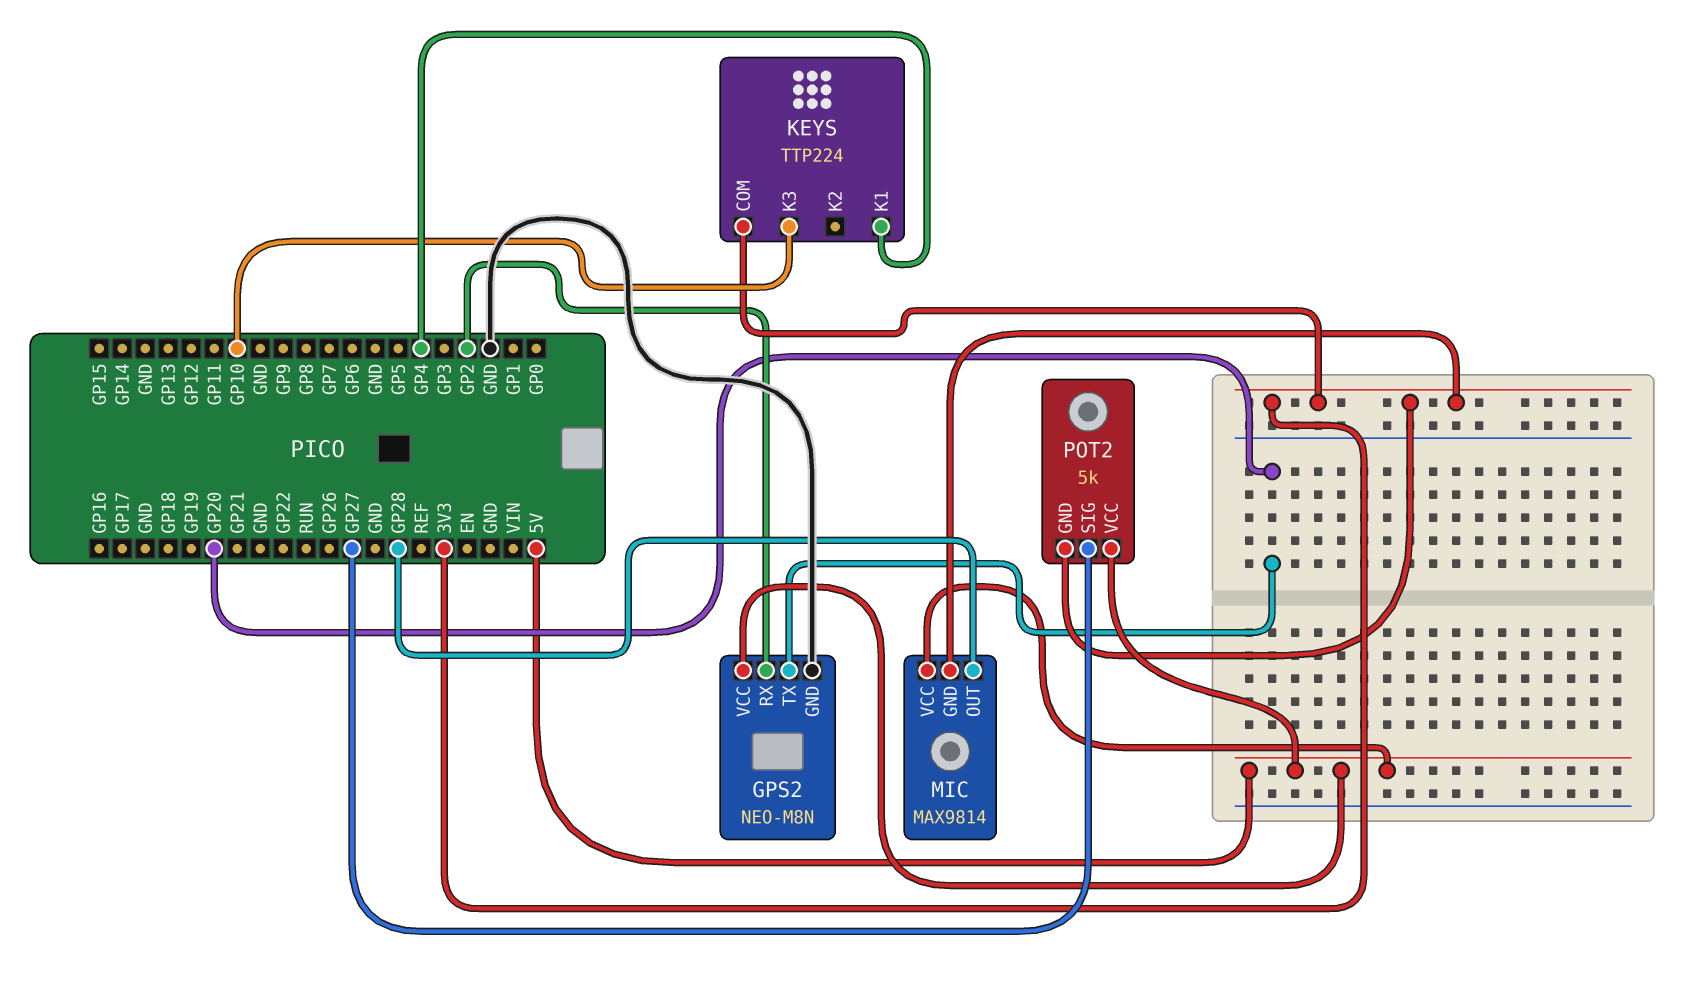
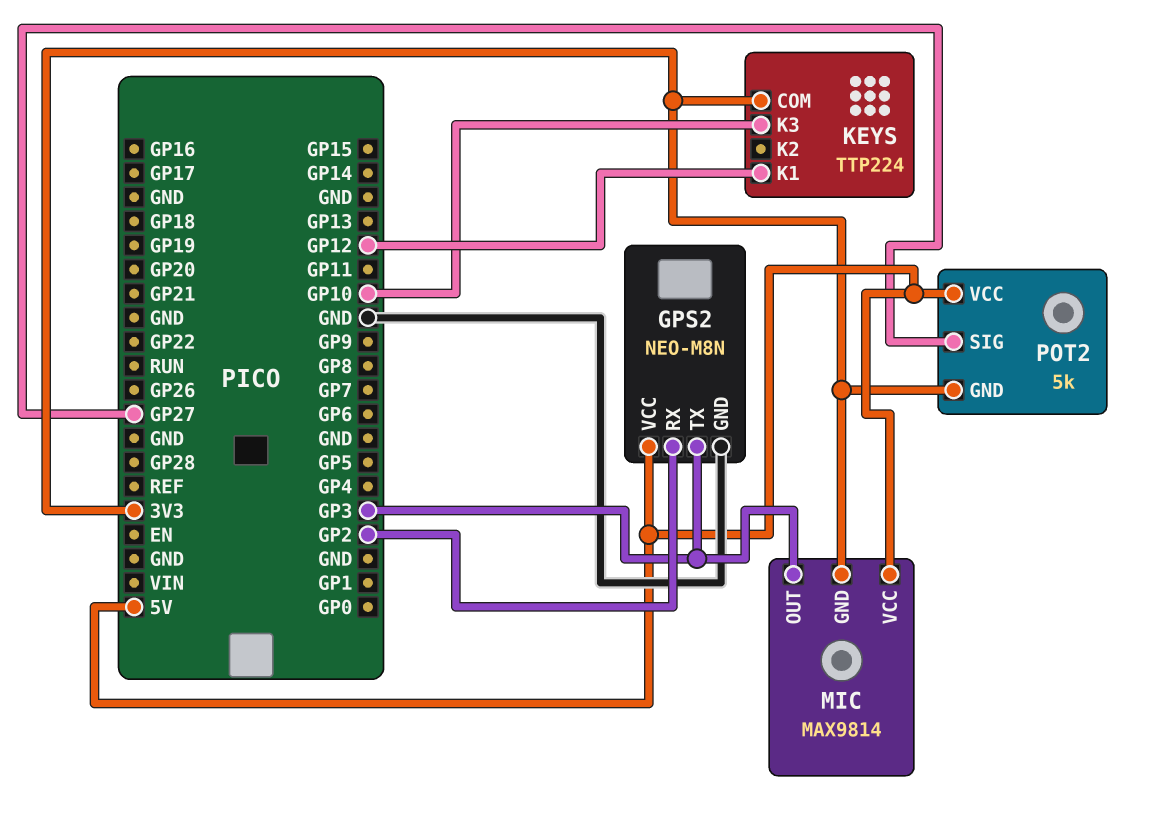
GPS2 pin TX: GP20 -> GP3
KEYS pin K1: GP4 -> GP12
MIC pin OUT: GP28 -> GP3

